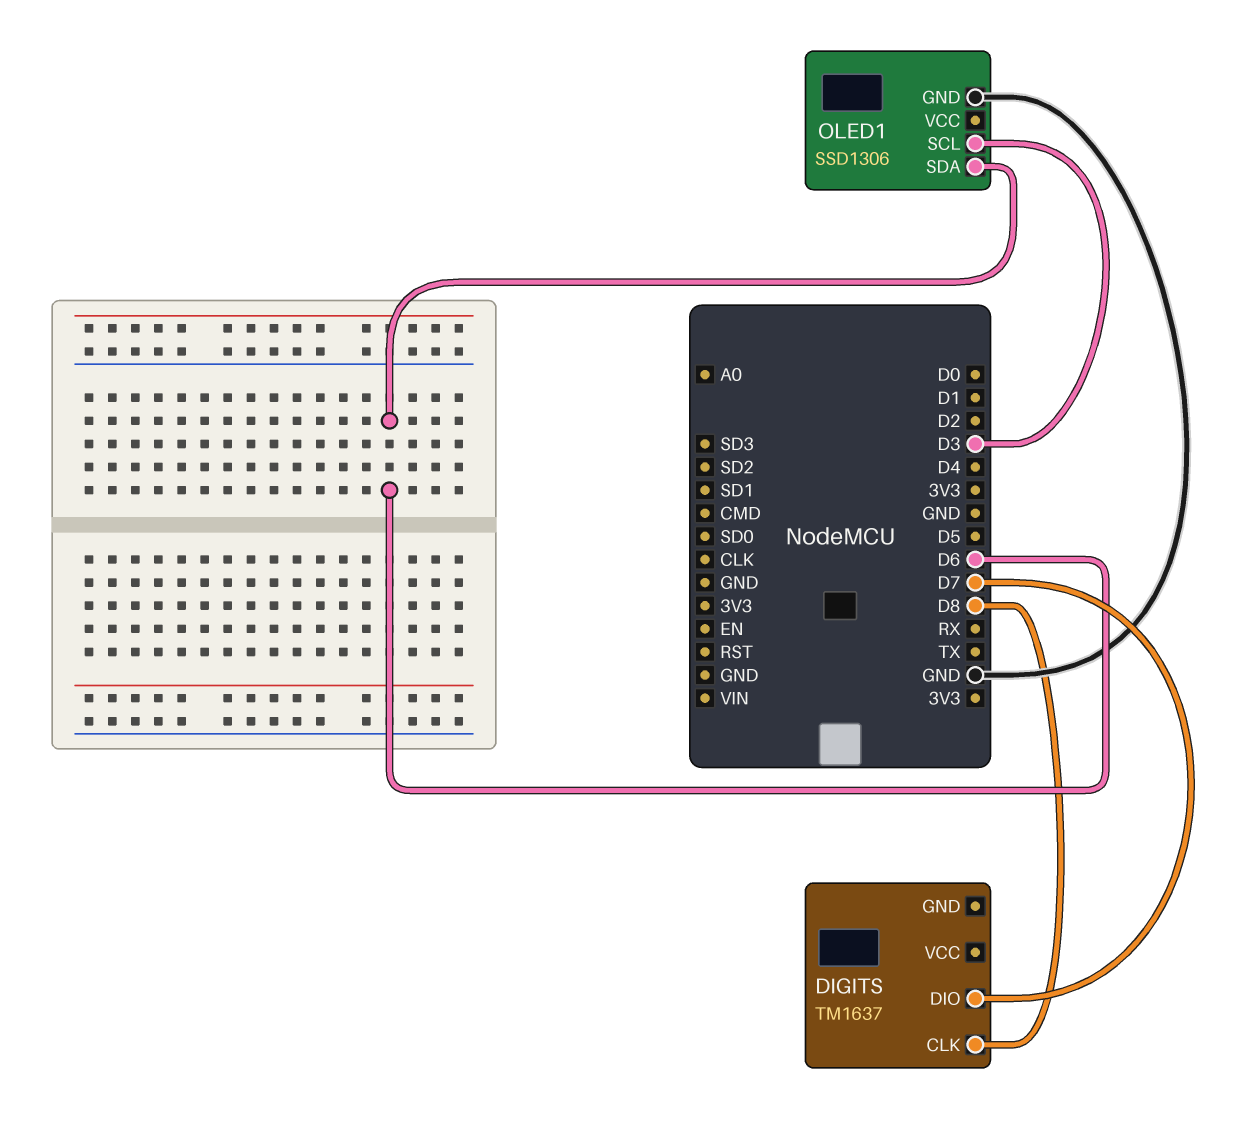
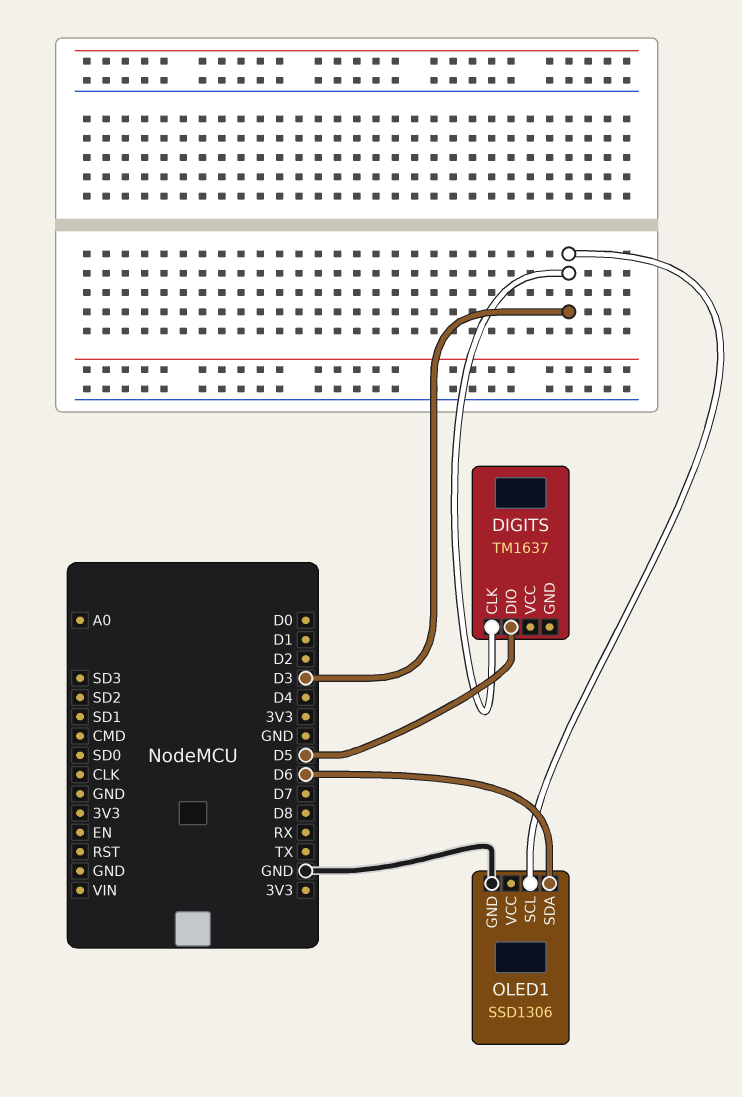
DIGITS pin CLK: D8 -> D3
DIGITS pin DIO: D7 -> D5

